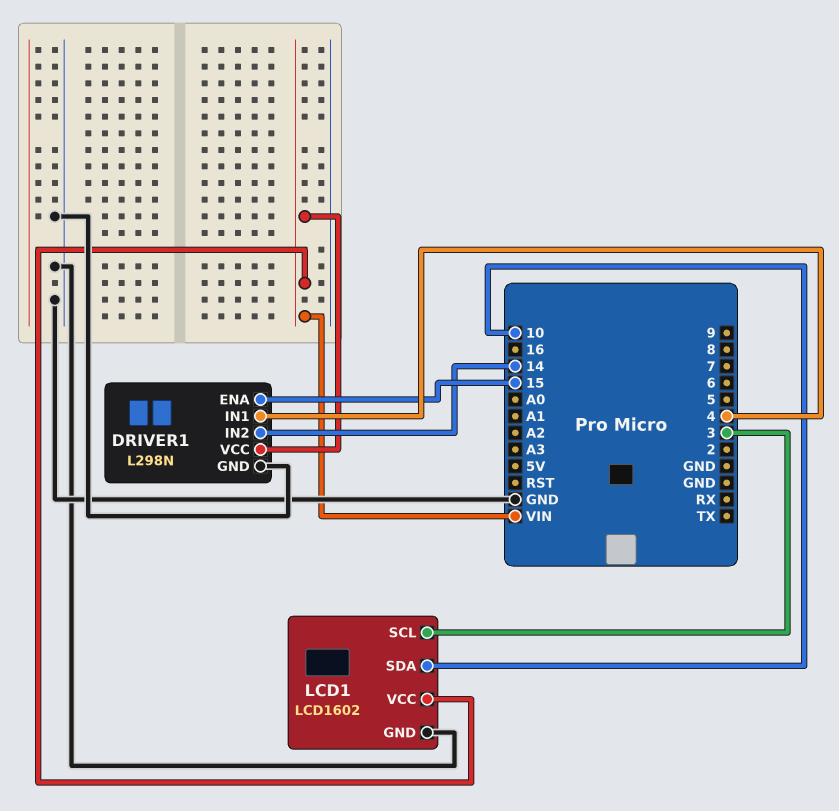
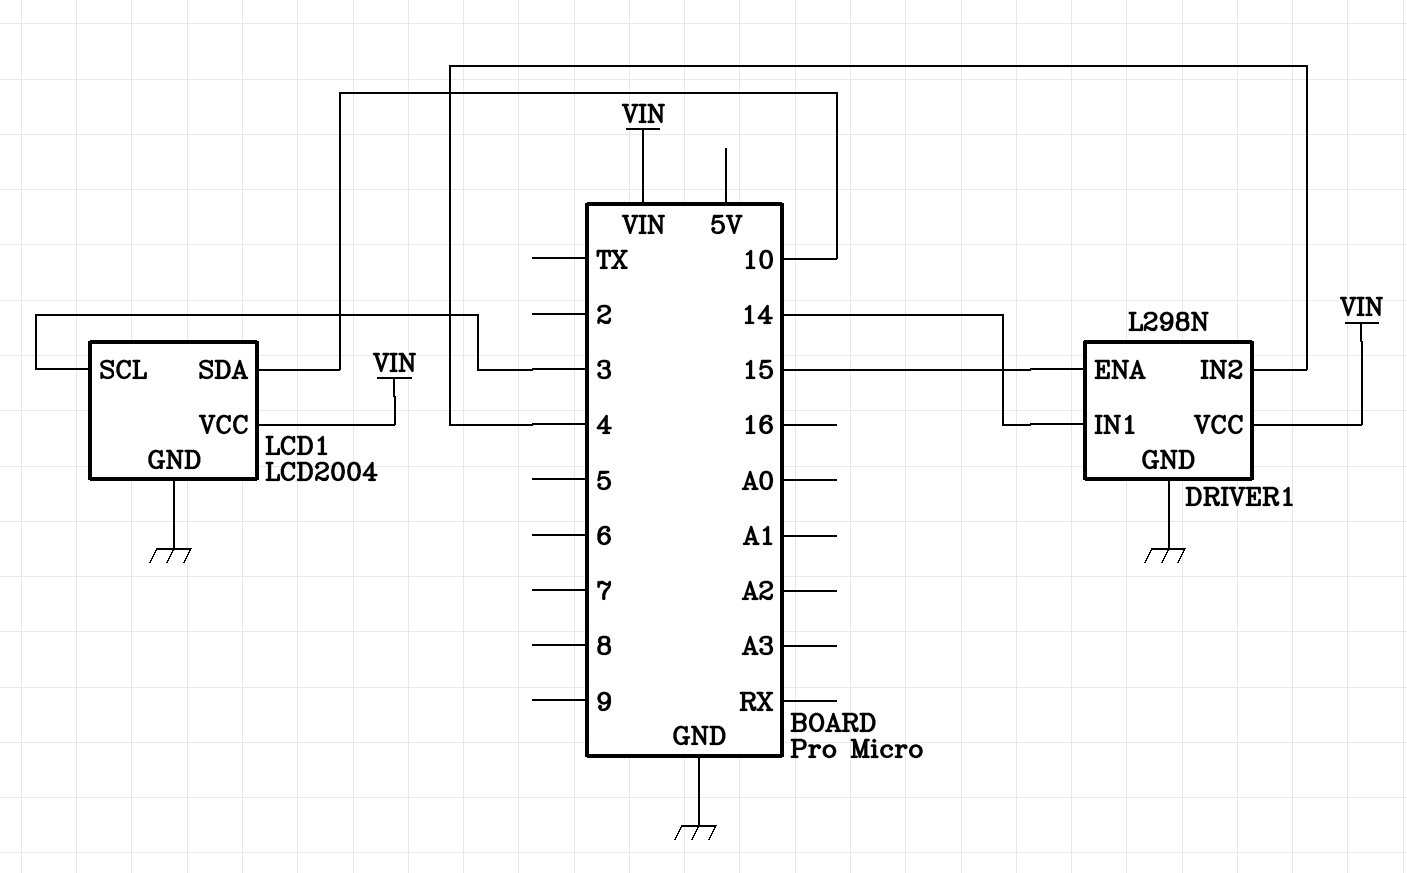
DRIVER1 pin IN1: 4 -> 14
DRIVER1 pin IN2: 14 -> 4
LCD1: LCD1602 -> LCD2004

